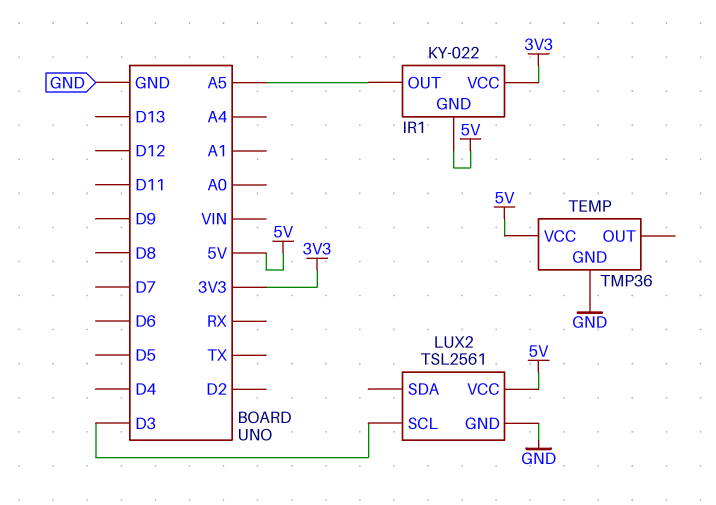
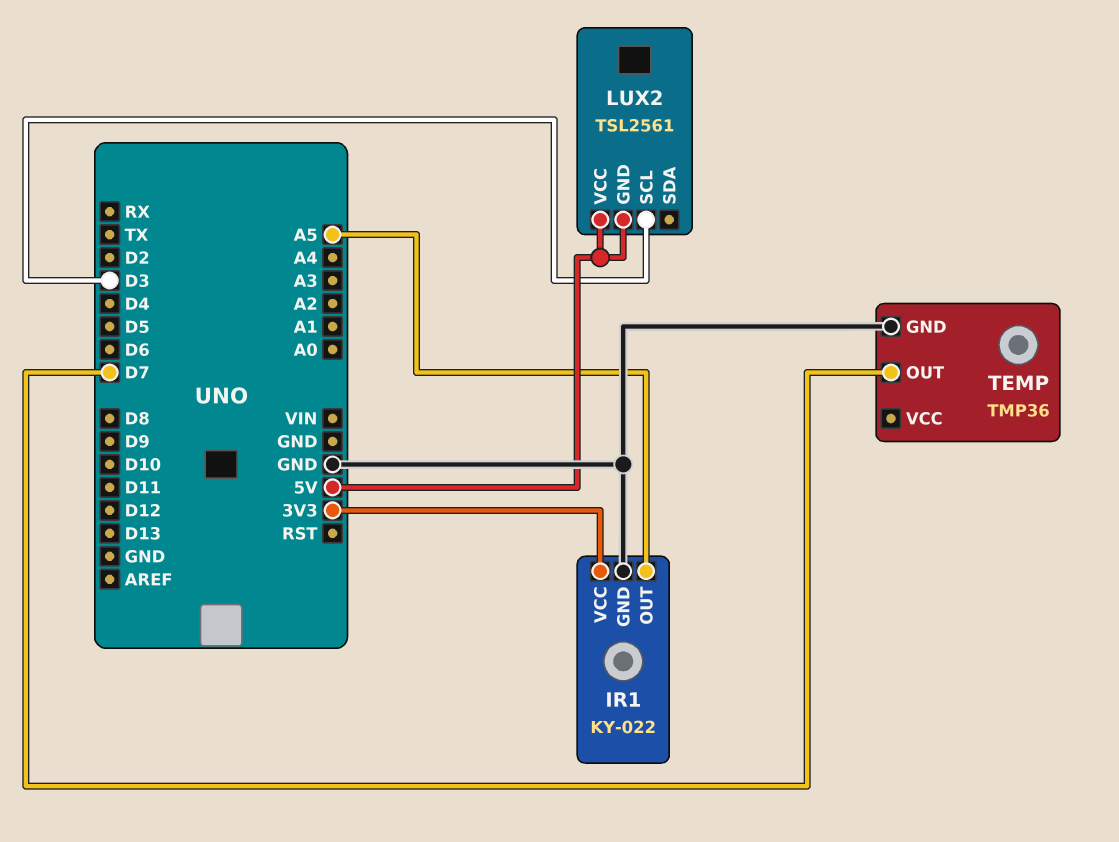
IR1 pin GND: 5V -> GND
LUX2 pin GND: GND -> 5V
TEMP pin OUT: none -> D7
TEMP pin VCC: 5V -> none

